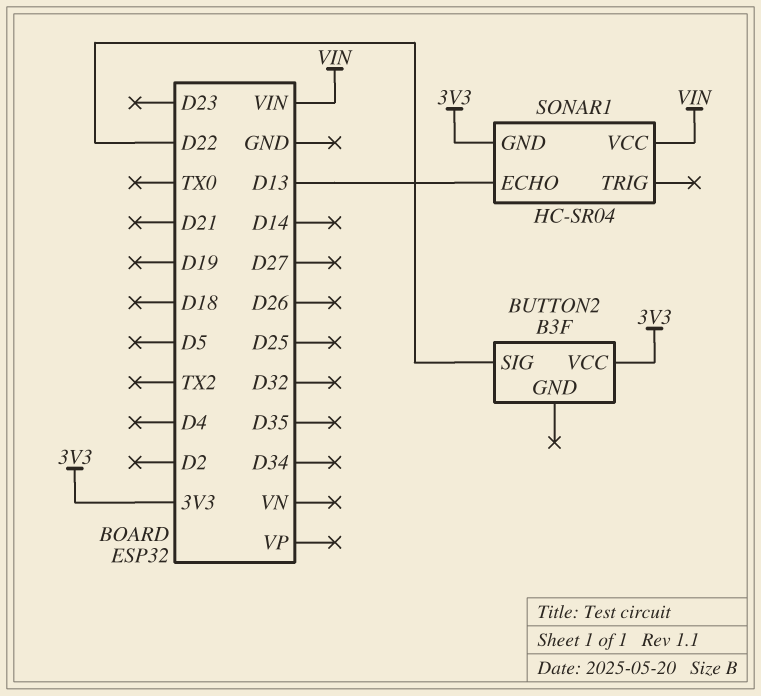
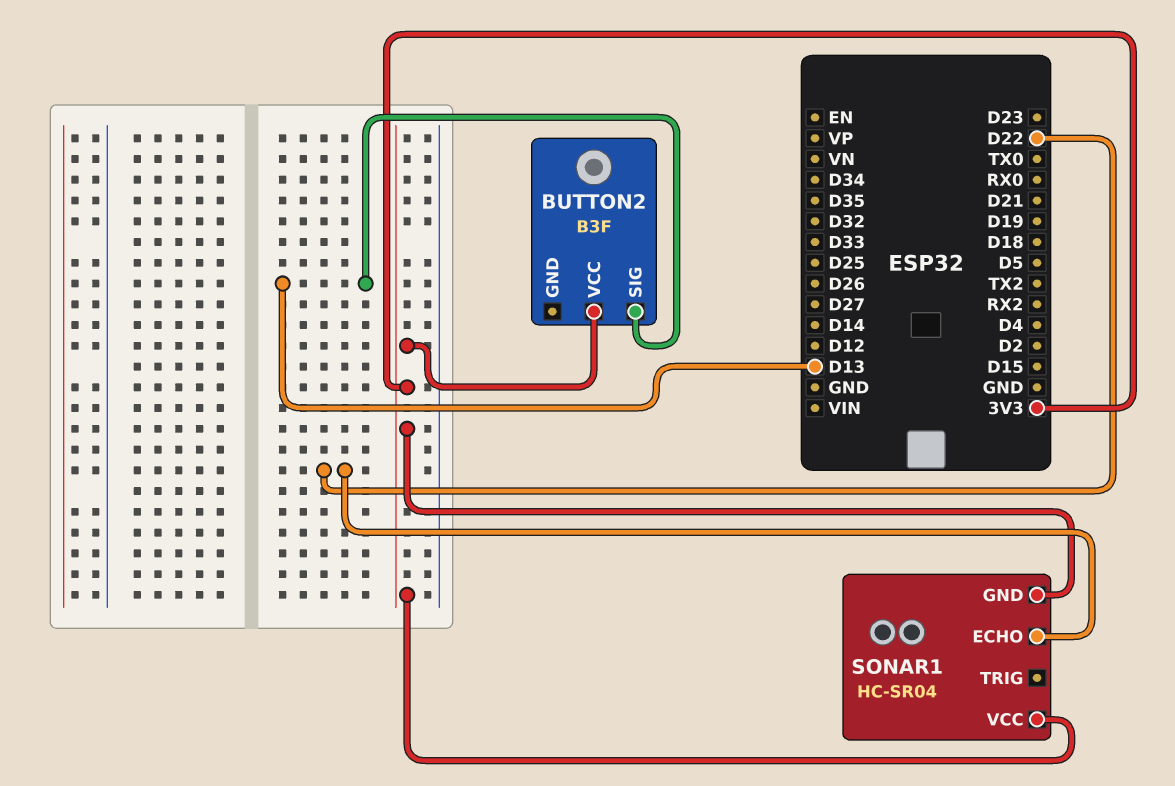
BUTTON2 pin SIG: D22 -> D13
SONAR1 pin ECHO: D13 -> D22
SONAR1 pin VCC: VIN -> 3V3

